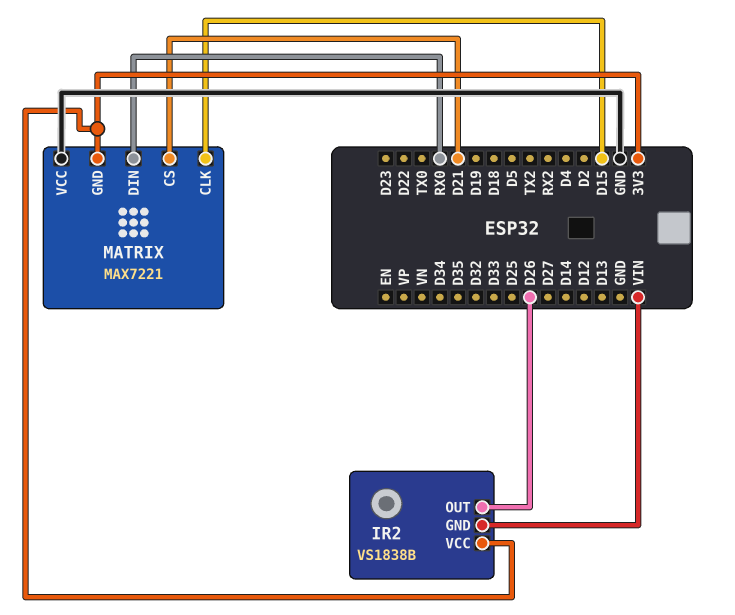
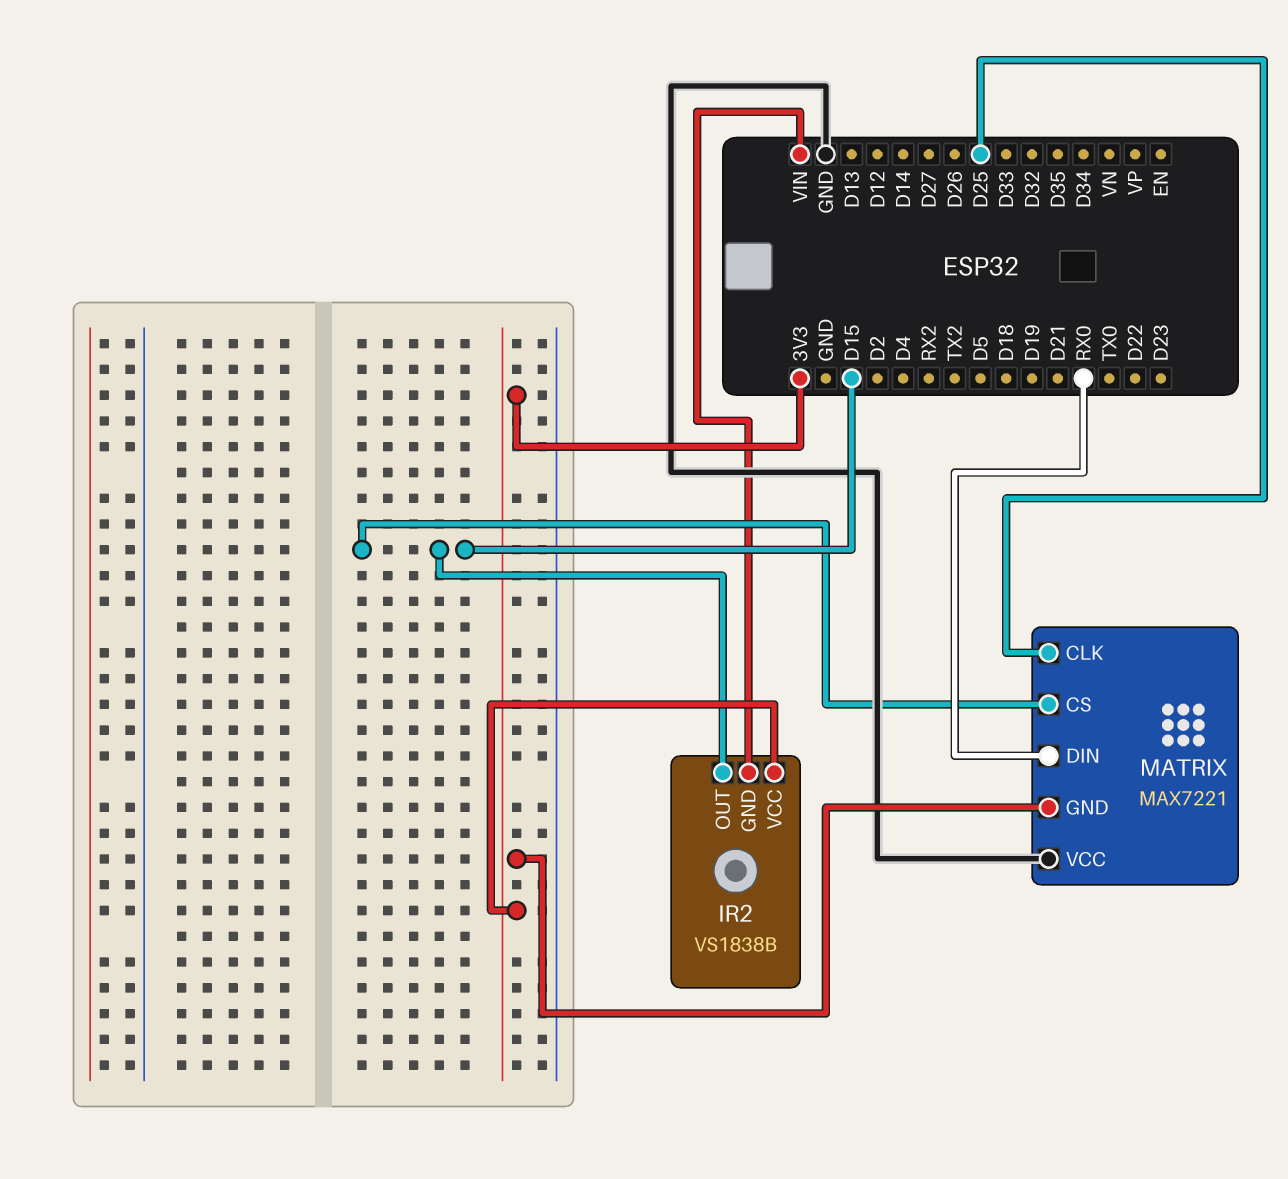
IR2 pin OUT: D26 -> D15
MATRIX pin CLK: D15 -> D25
MATRIX pin CS: D21 -> D15

